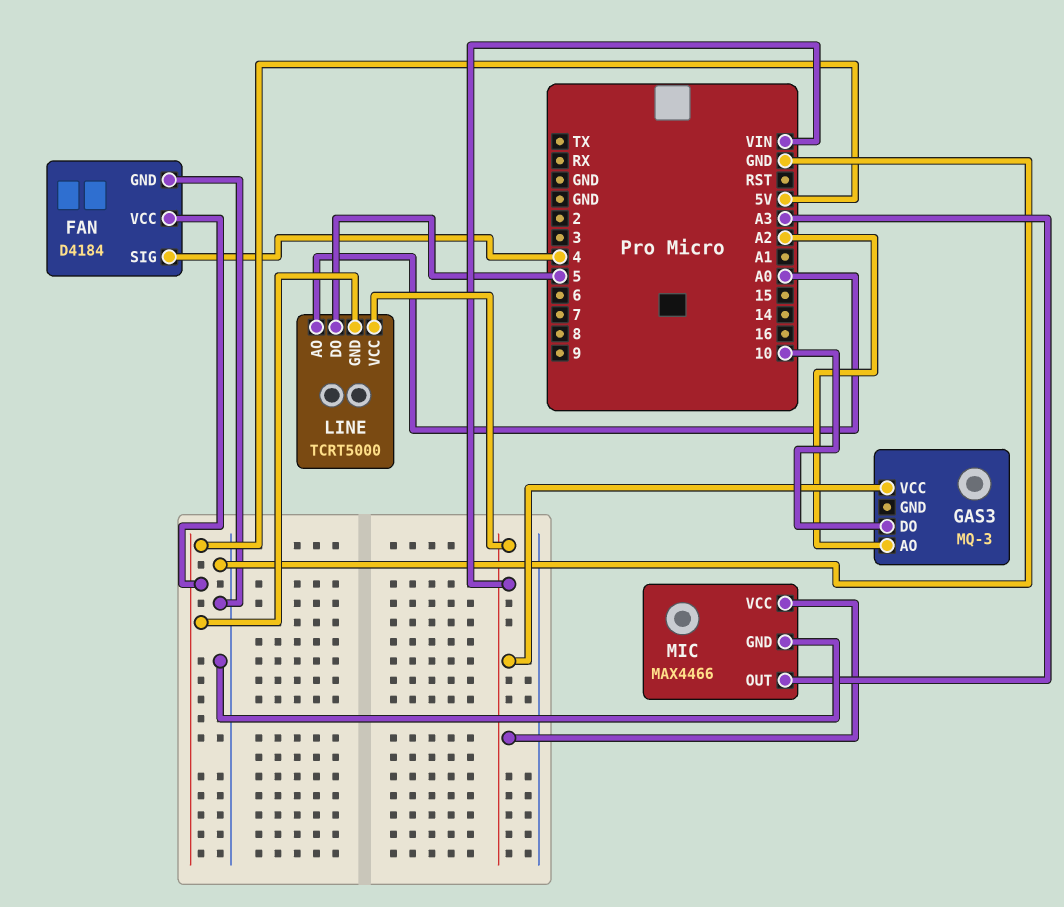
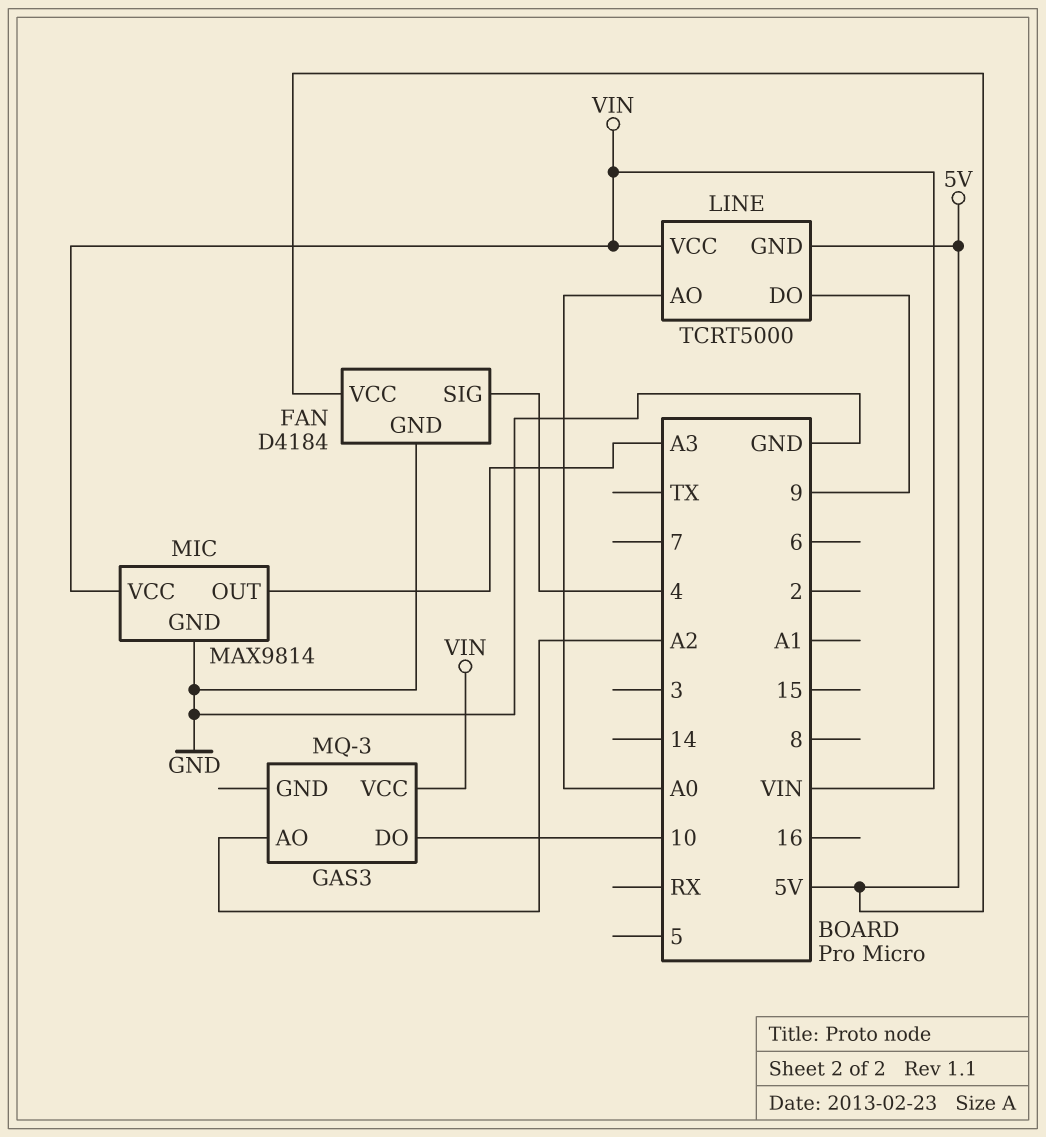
LINE pin DO: 5 -> 9
MIC: MAX4466 -> MAX9814

